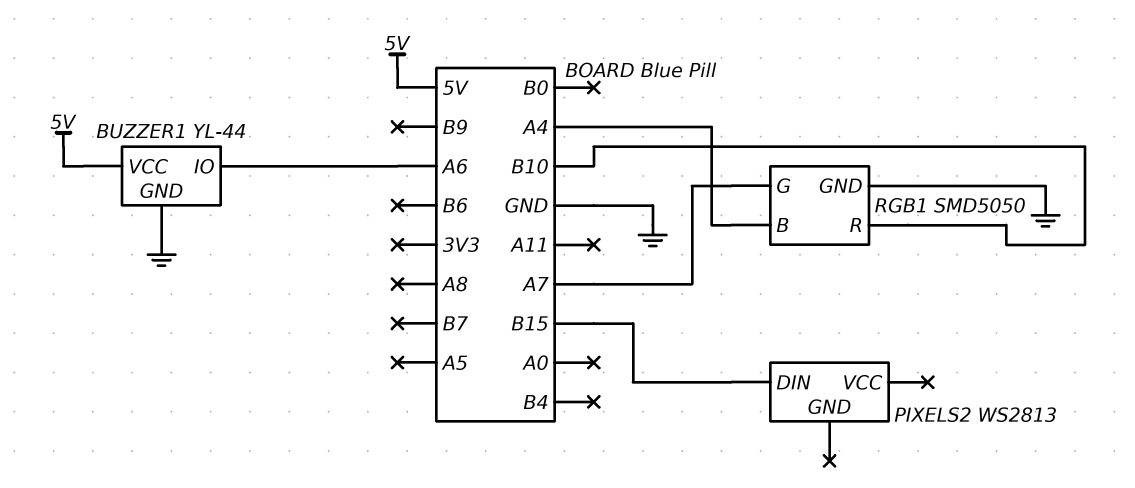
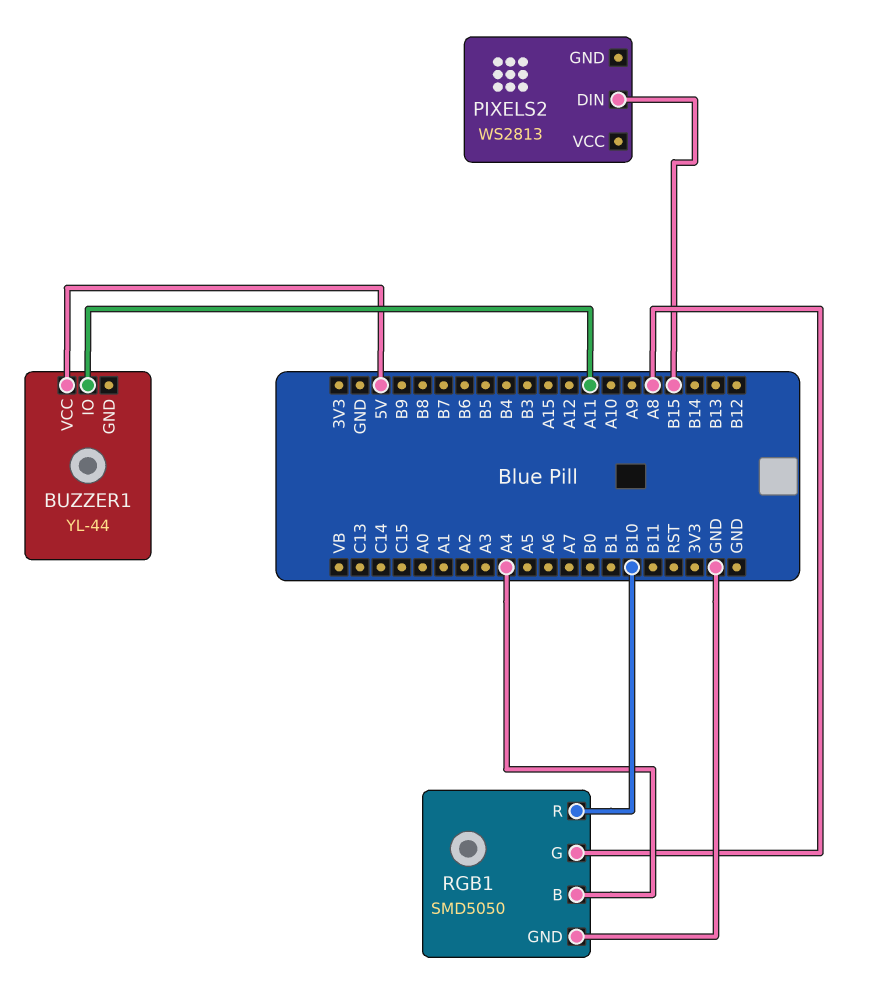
BUZZER1 pin GND: GND -> none
BUZZER1 pin IO: A6 -> A11
RGB1 pin G: A7 -> A8

